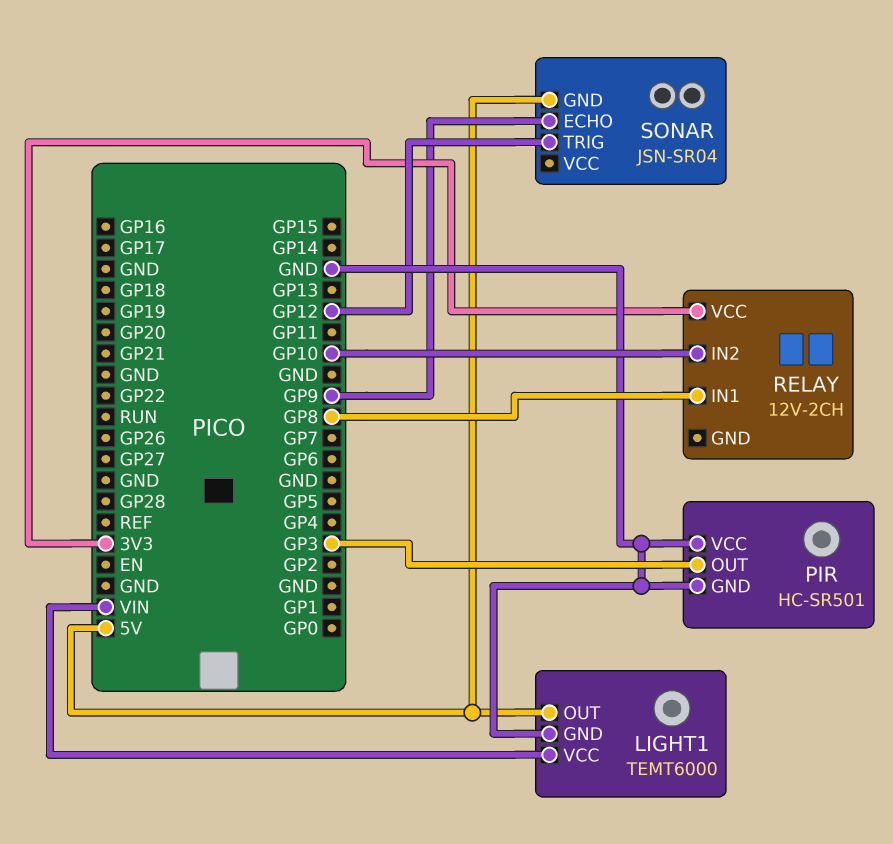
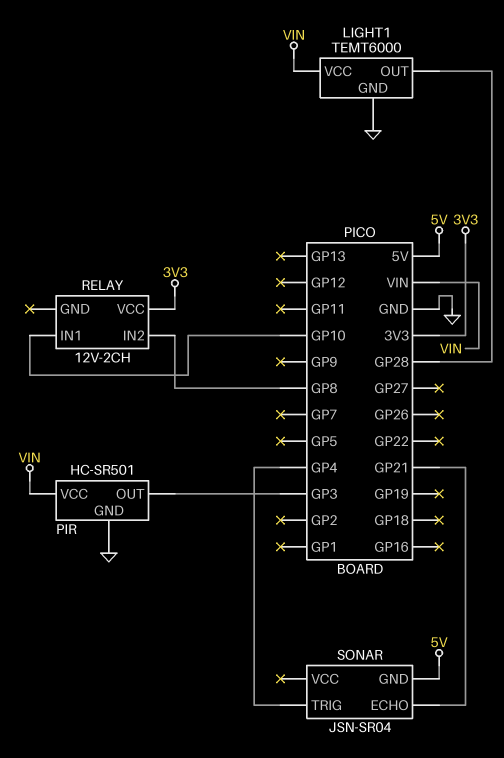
LIGHT1 pin OUT: 5V -> GP28
PIR pin VCC: GND -> VIN
RELAY pin IN1: GP8 -> GP10
RELAY pin IN2: GP10 -> GP8
SONAR pin ECHO: GP9 -> GP21
SONAR pin TRIG: GP12 -> GP4

